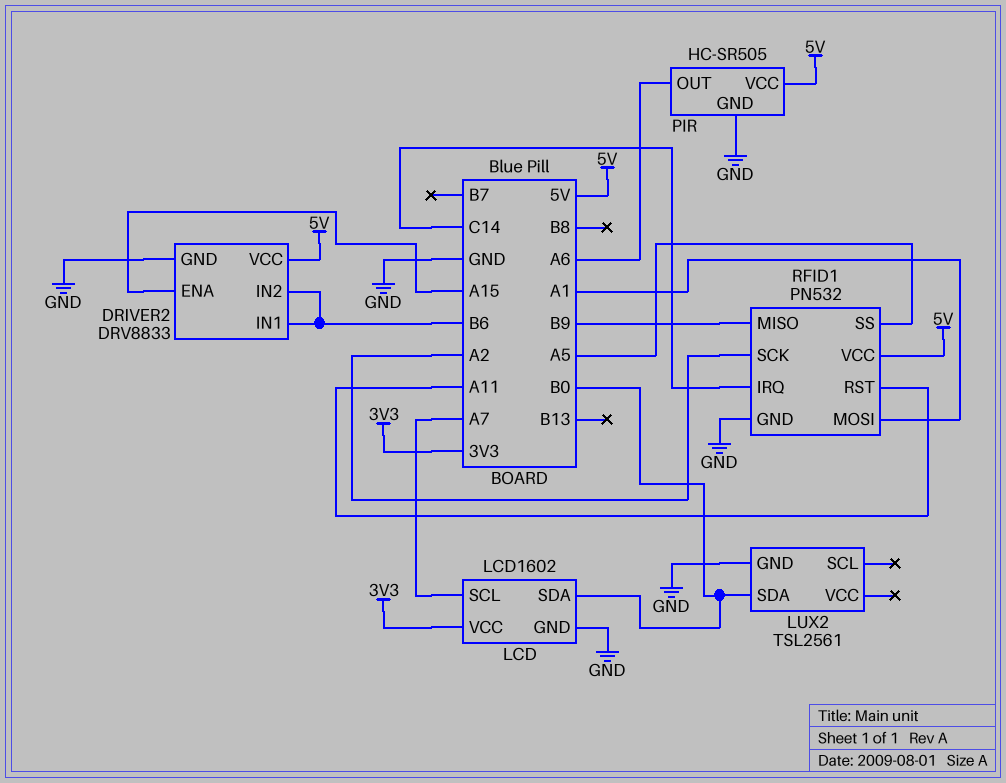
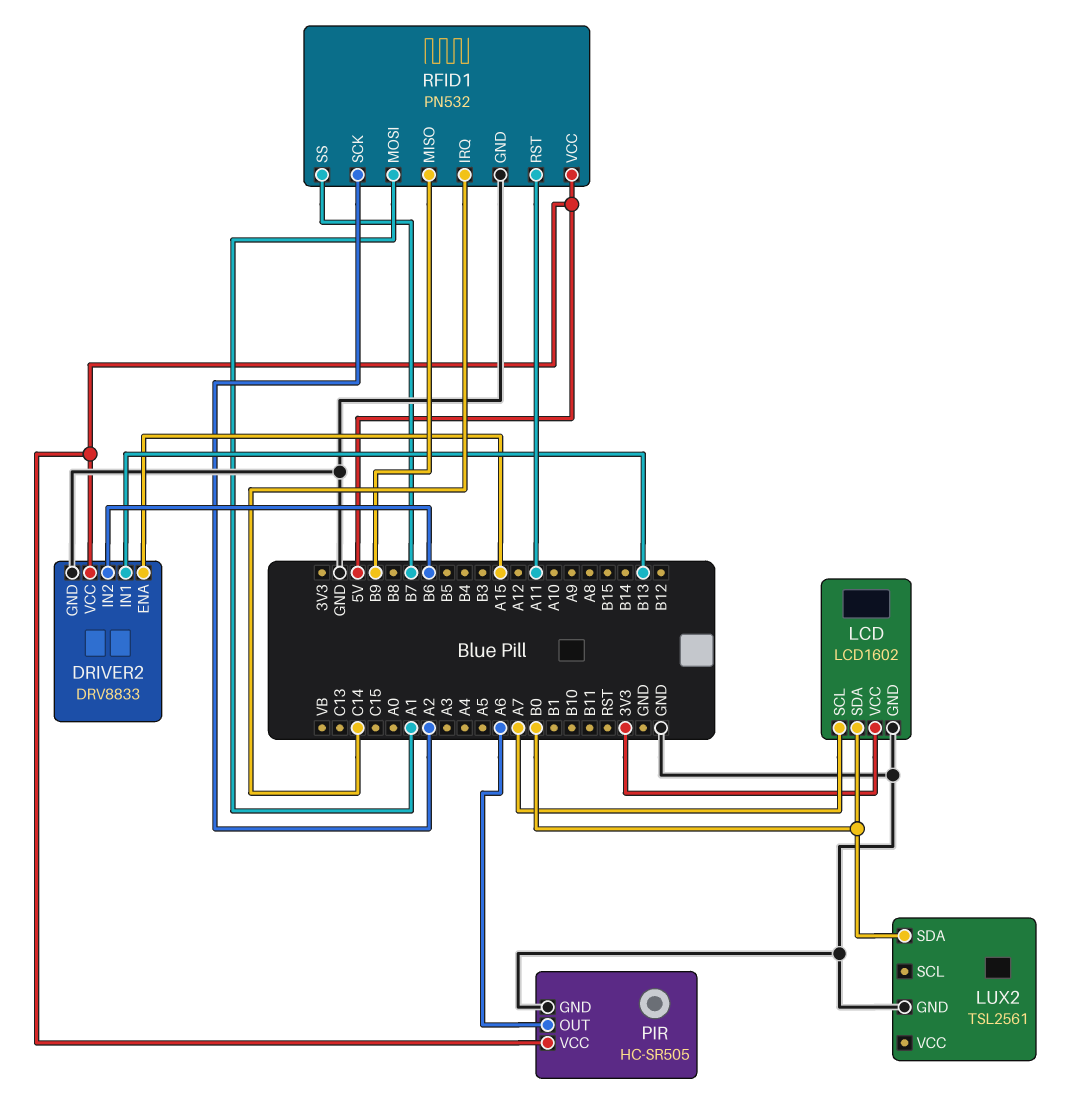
DRIVER2 pin IN1: B6 -> B13
RFID1 pin SS: A5 -> B7

